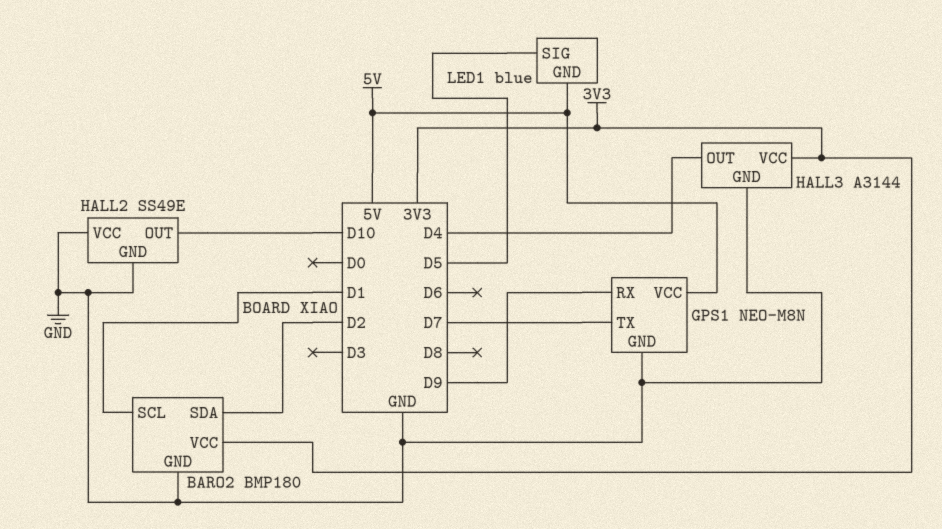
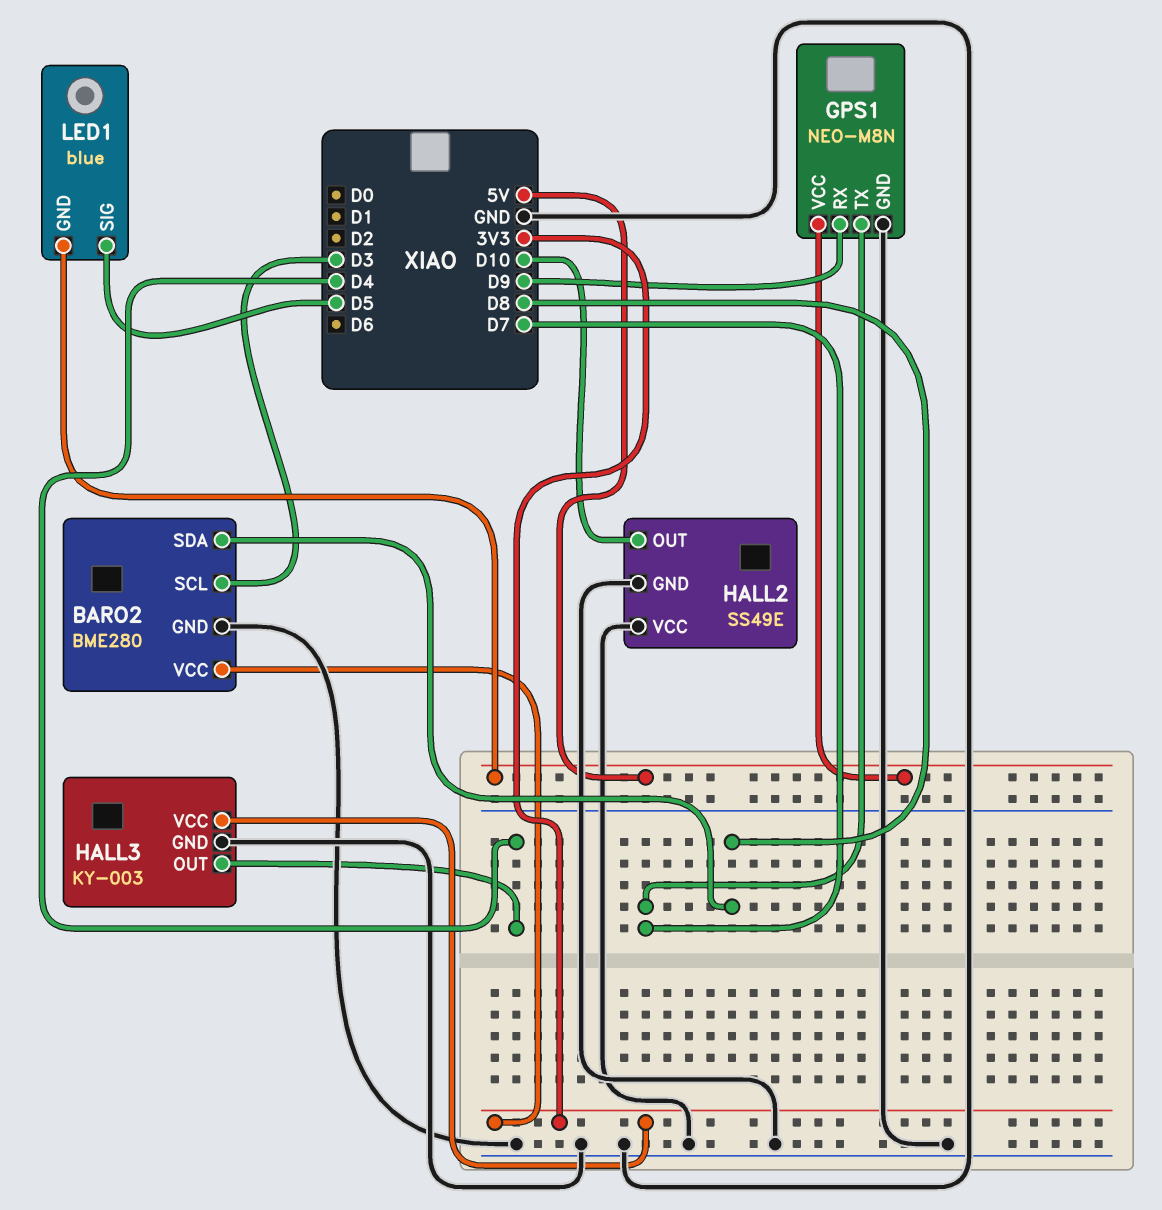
BARO2: BMP180 -> BME280
BARO2 pin SCL: D1 -> D3
BARO2 pin SDA: D2 -> D8
HALL3: A3144 -> KY-003

